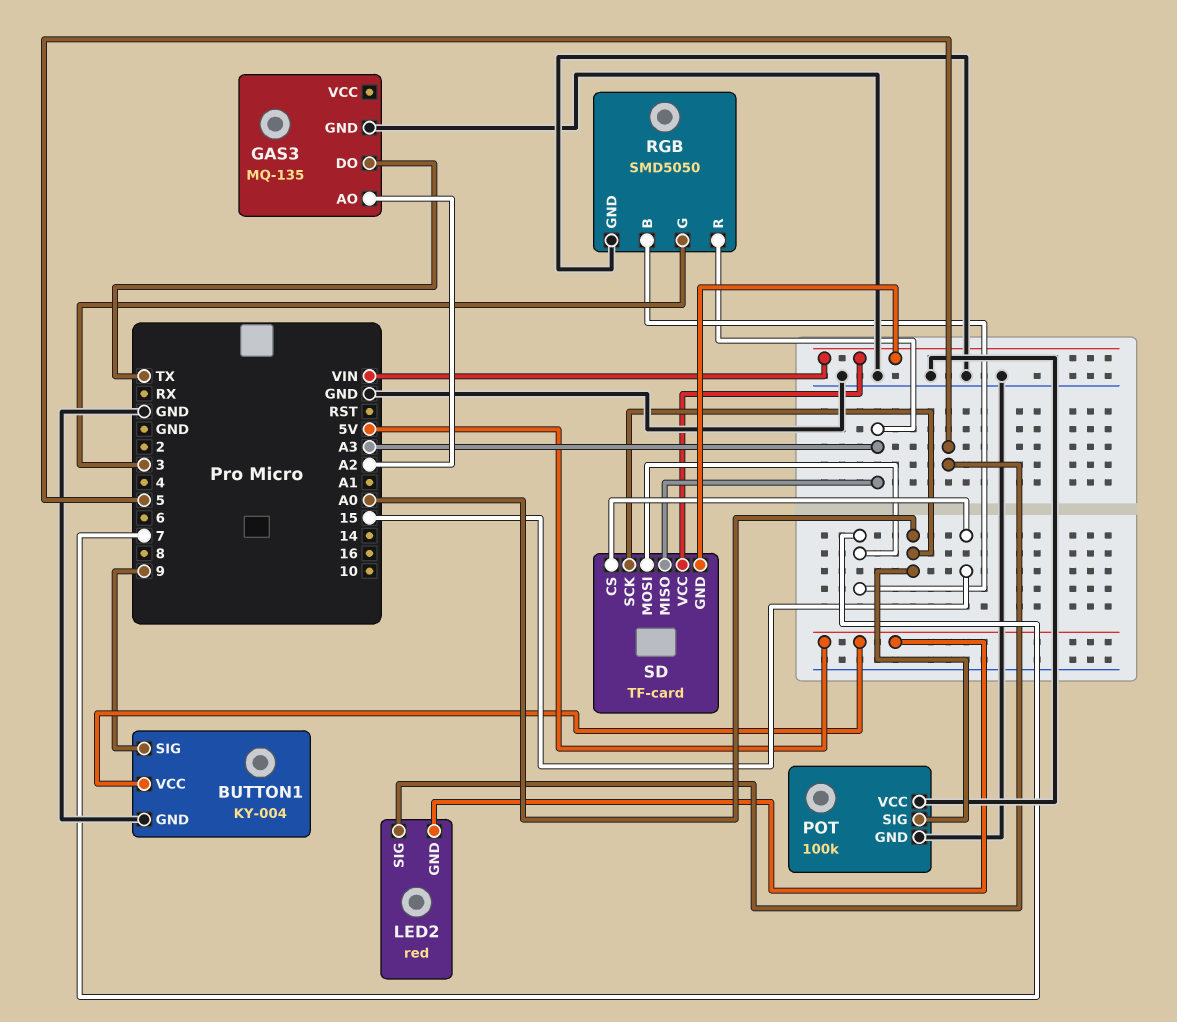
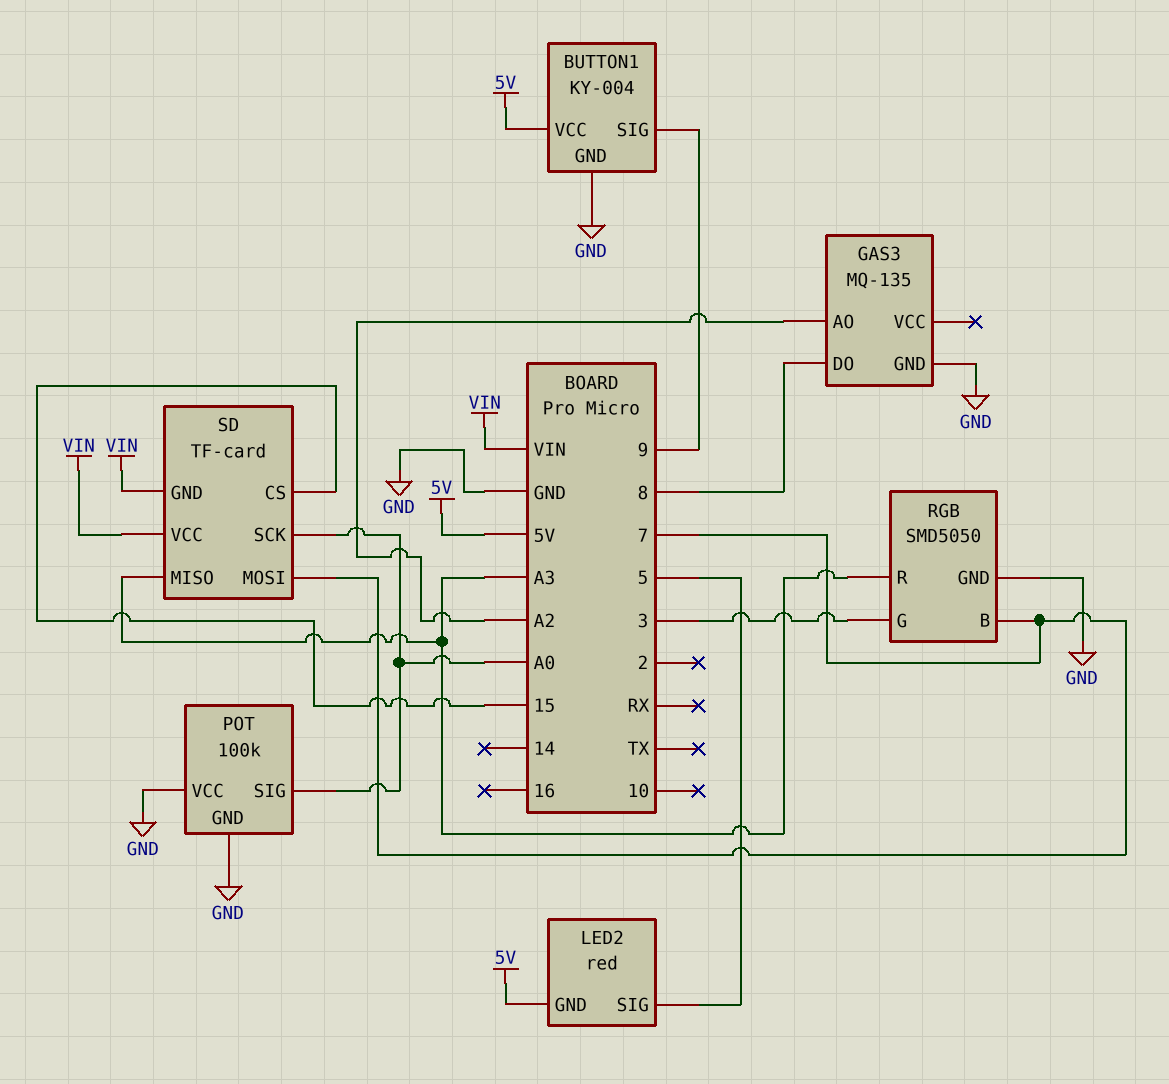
GAS3 pin DO: TX -> 8

